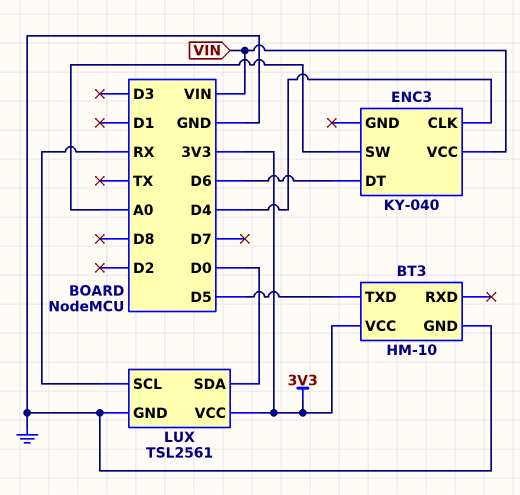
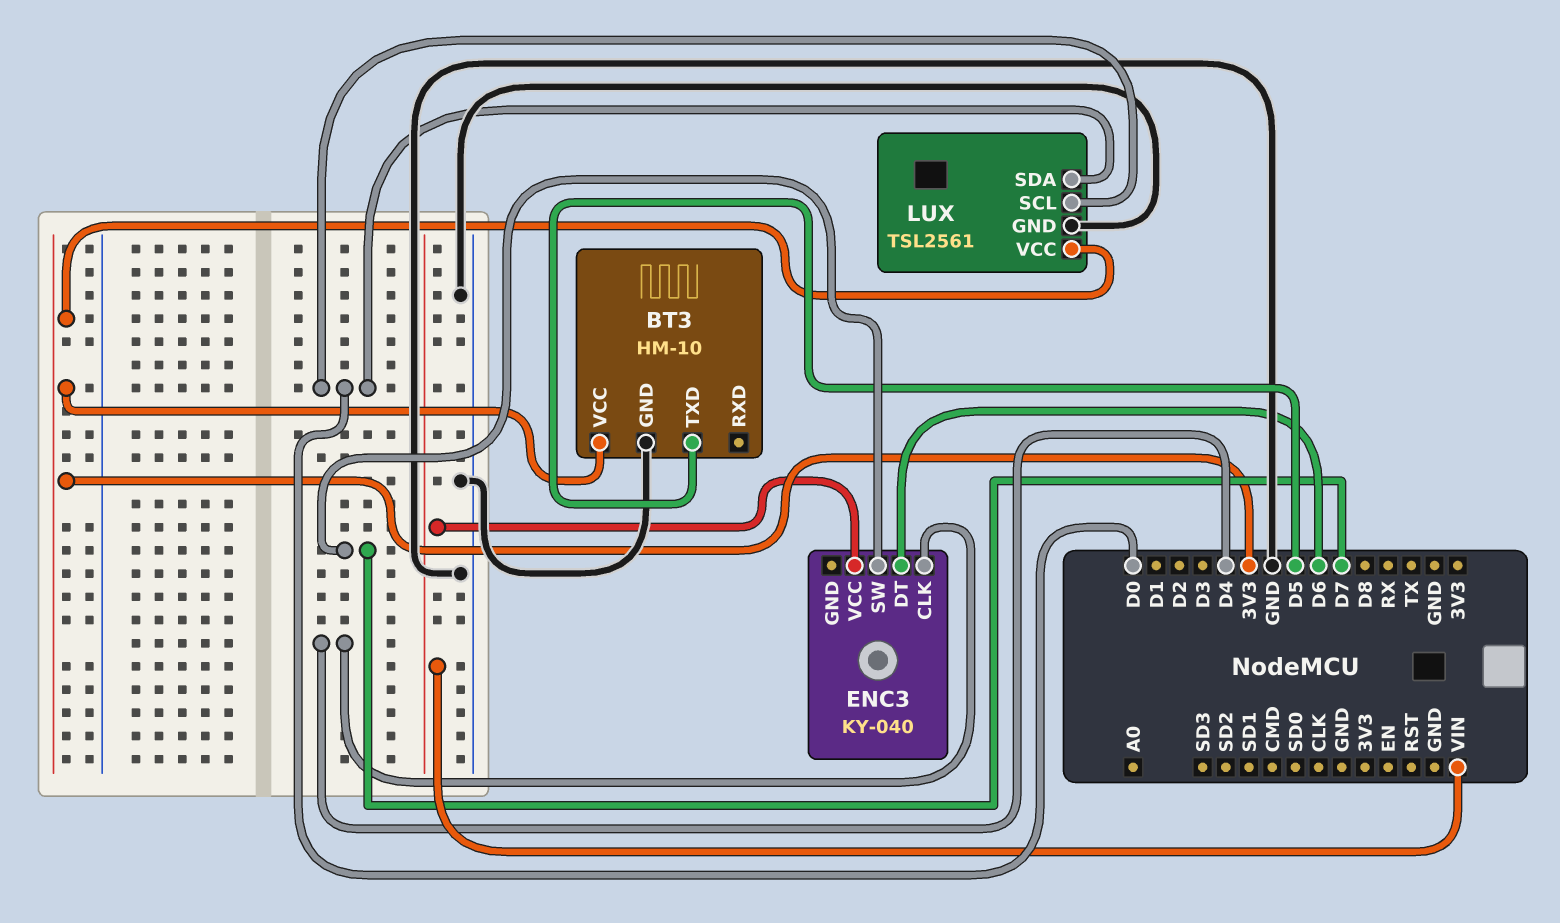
ENC3 pin SW: A0 -> D7
LUX pin SCL: RX -> D0

